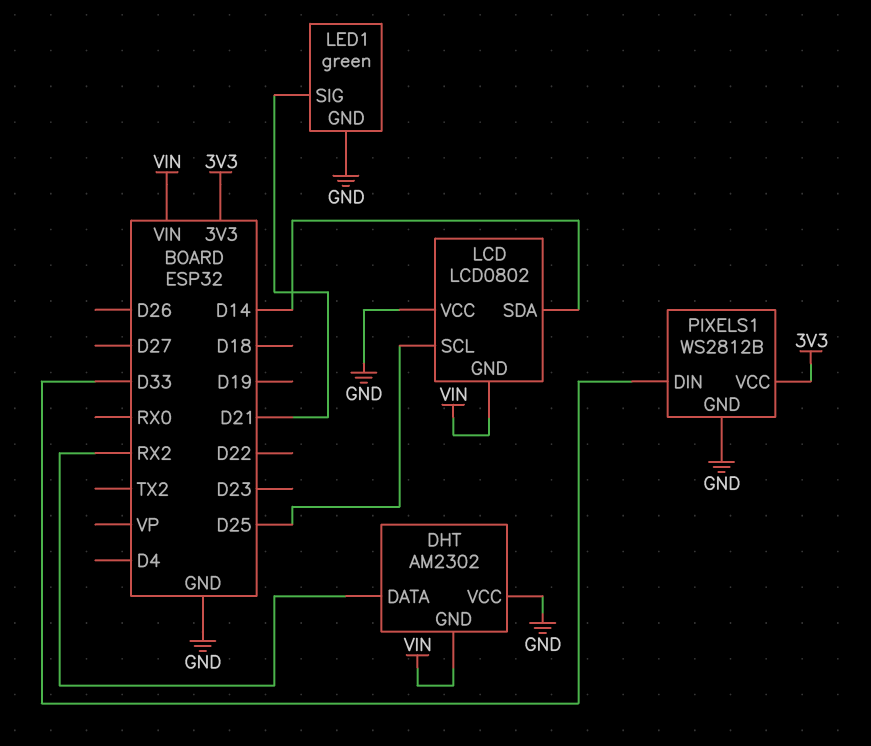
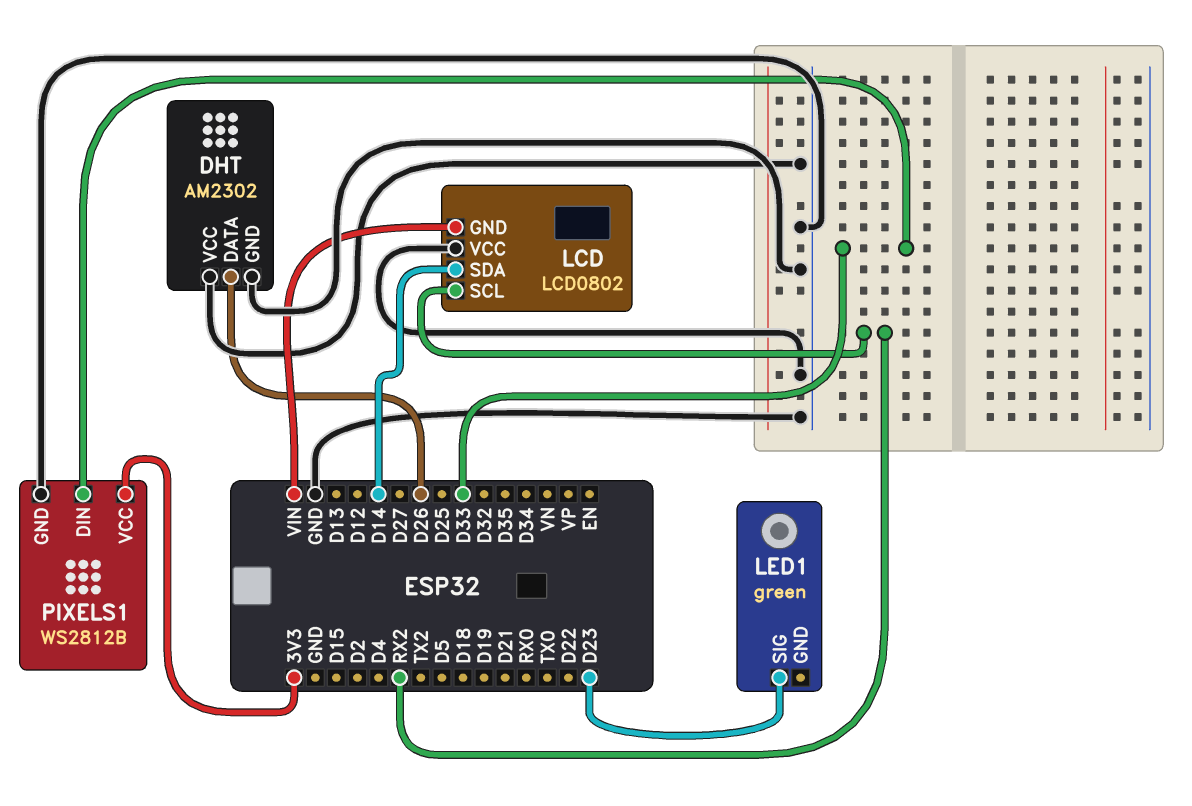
DHT pin DATA: RX2 -> D26
DHT pin GND: VIN -> GND
LCD pin SCL: D25 -> RX2
LED1 pin GND: GND -> none
LED1 pin SIG: D21 -> D23

